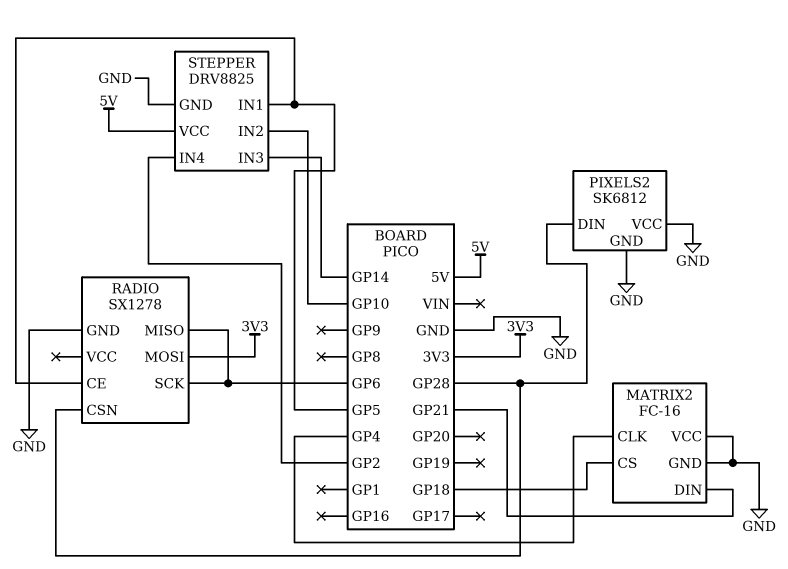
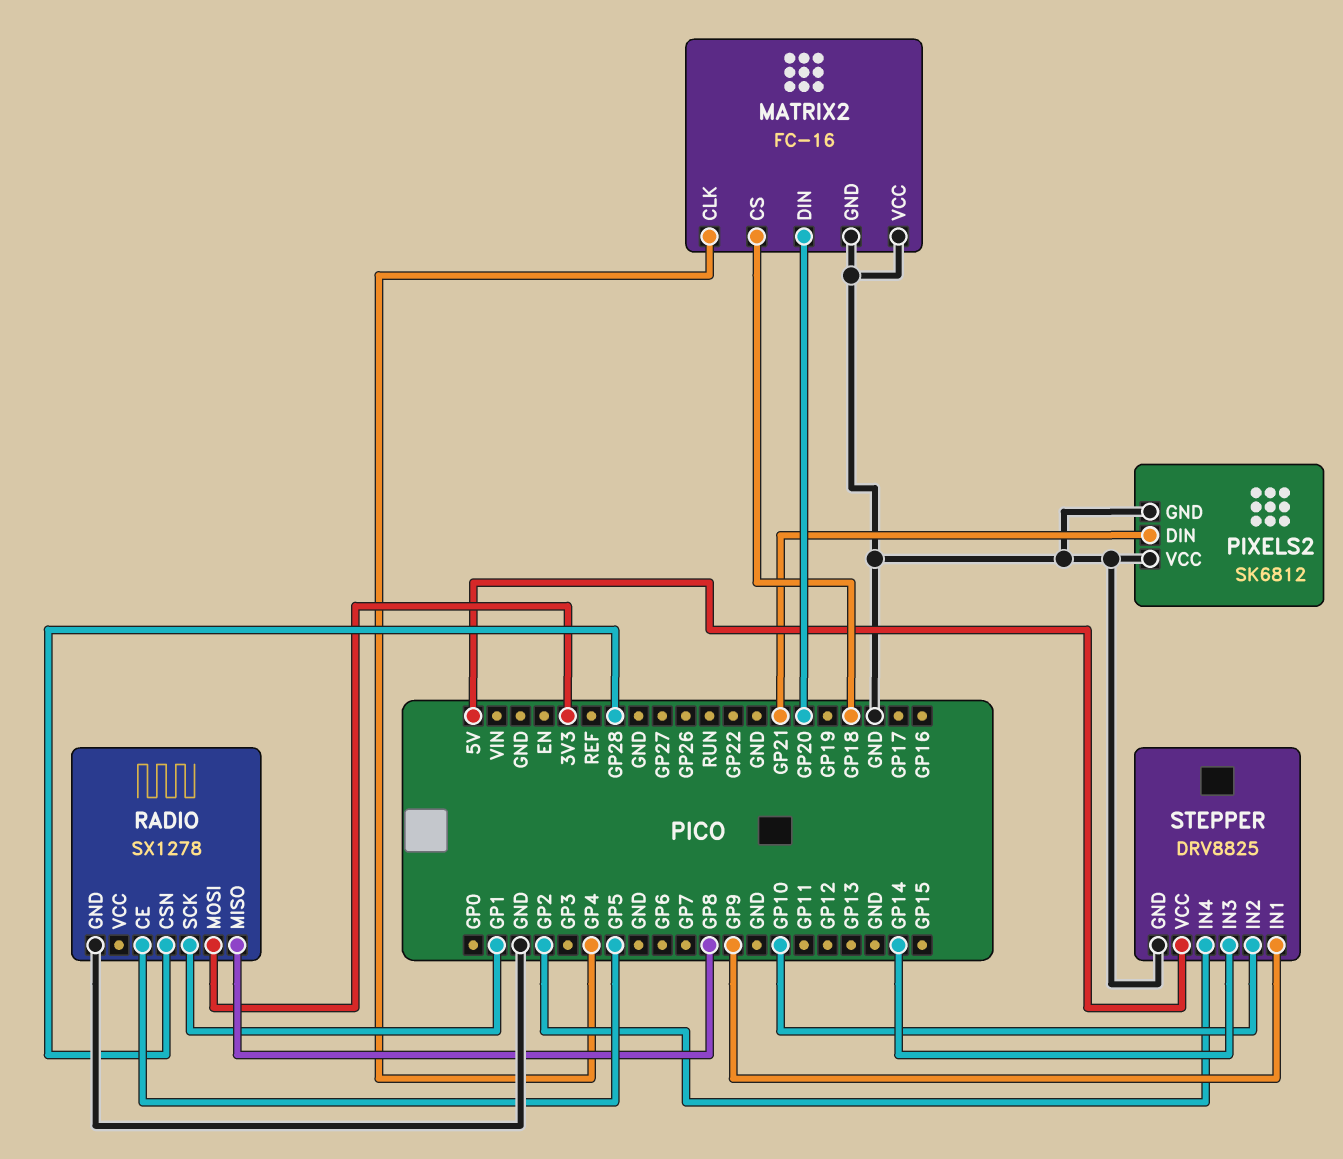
MATRIX2 pin DIN: GP21 -> GP20
PIXELS2 pin DIN: GP28 -> GP21
RADIO pin MISO: GP6 -> GP8
RADIO pin SCK: GP6 -> GP1
STEPPER pin IN1: GP5 -> GP9

